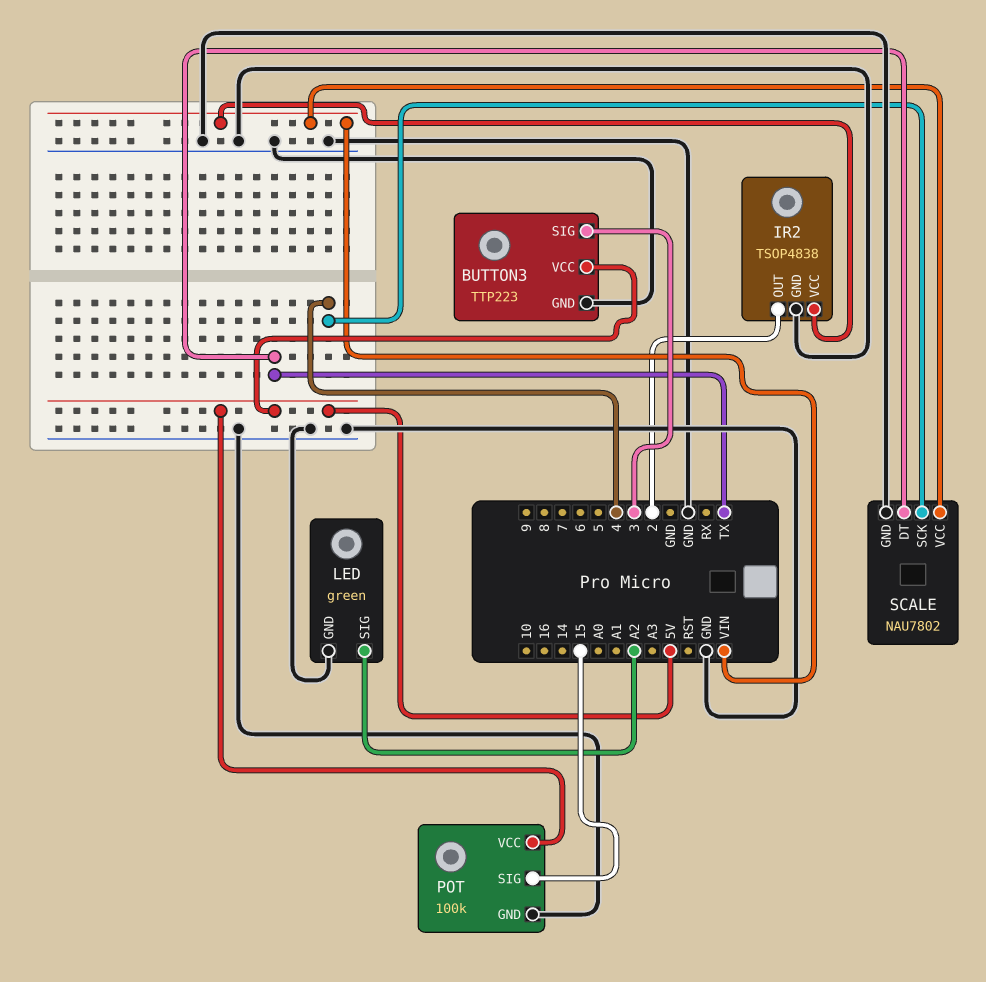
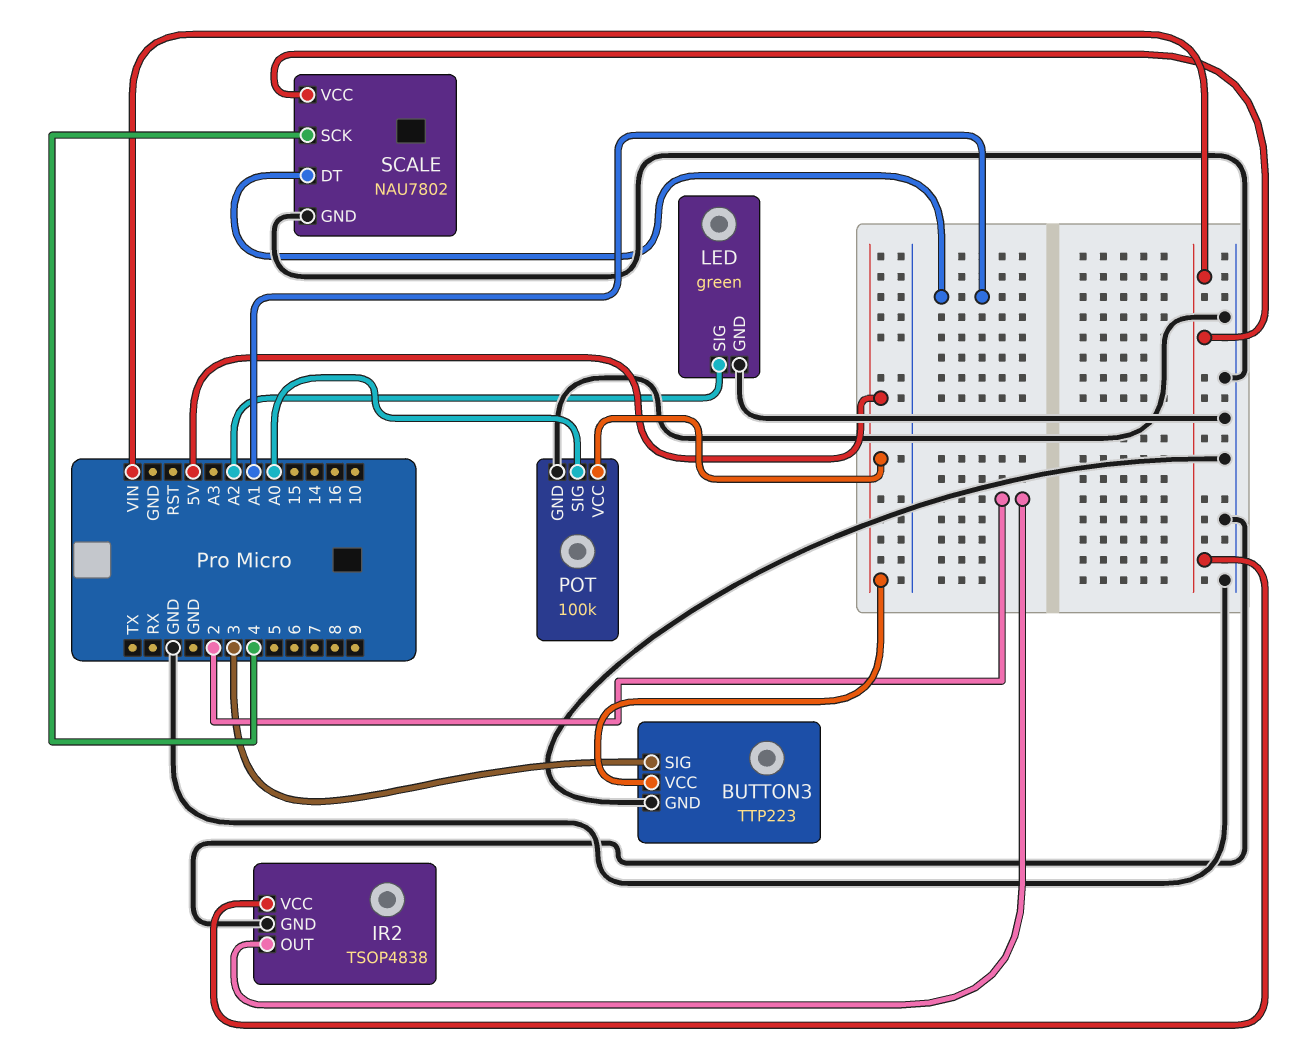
POT pin SIG: 15 -> A0
SCALE pin DT: TX -> A1

